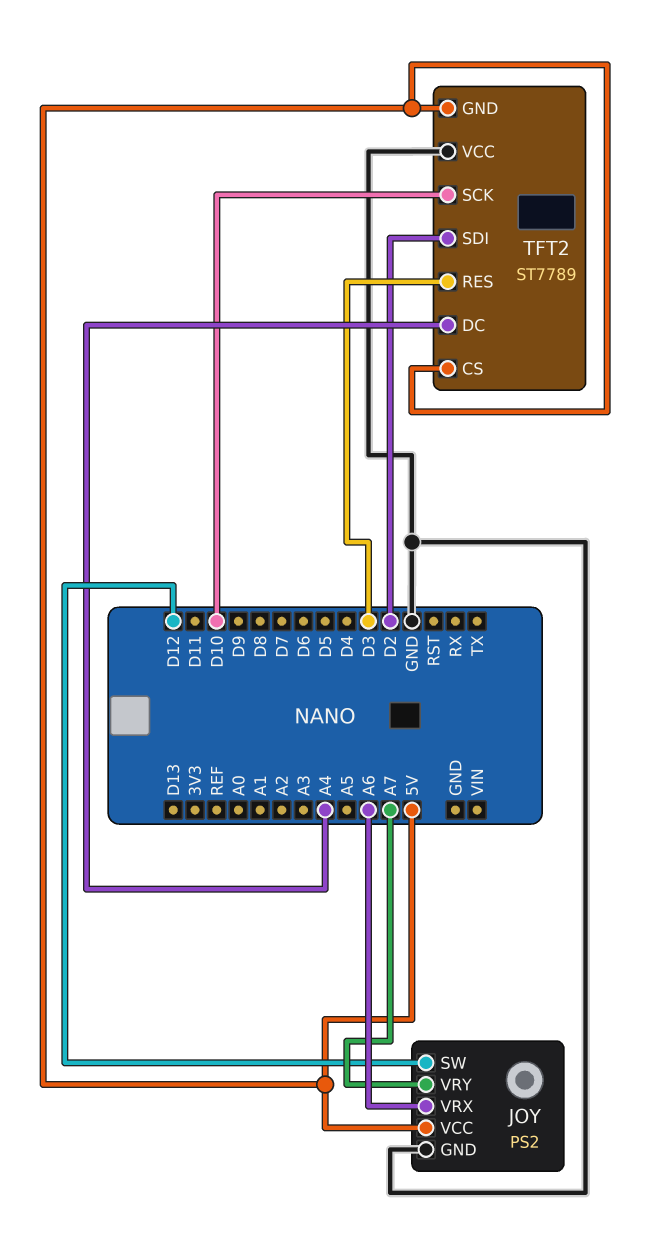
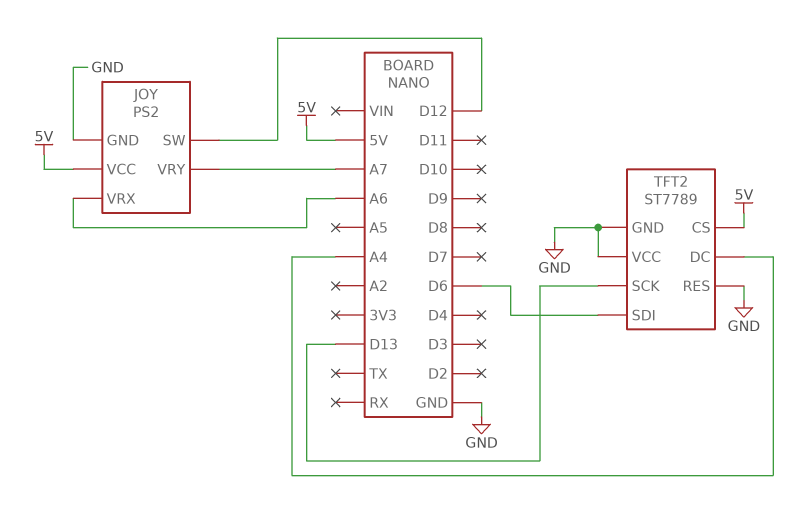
TFT2 pin GND: 5V -> GND
TFT2 pin RES: D3 -> GND
TFT2 pin SCK: D10 -> D13
TFT2 pin SDI: D2 -> D6

